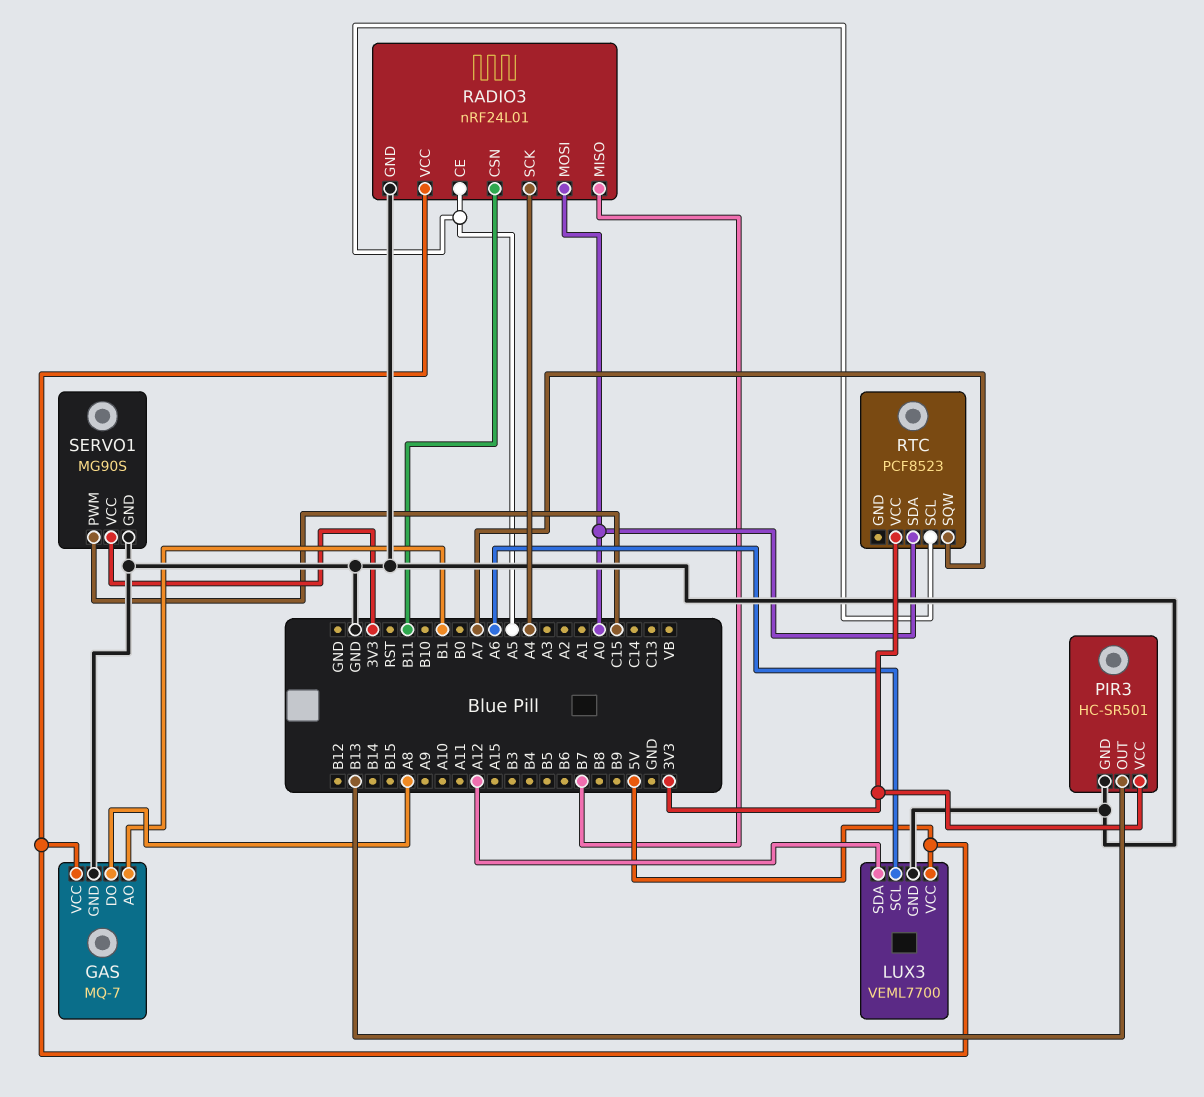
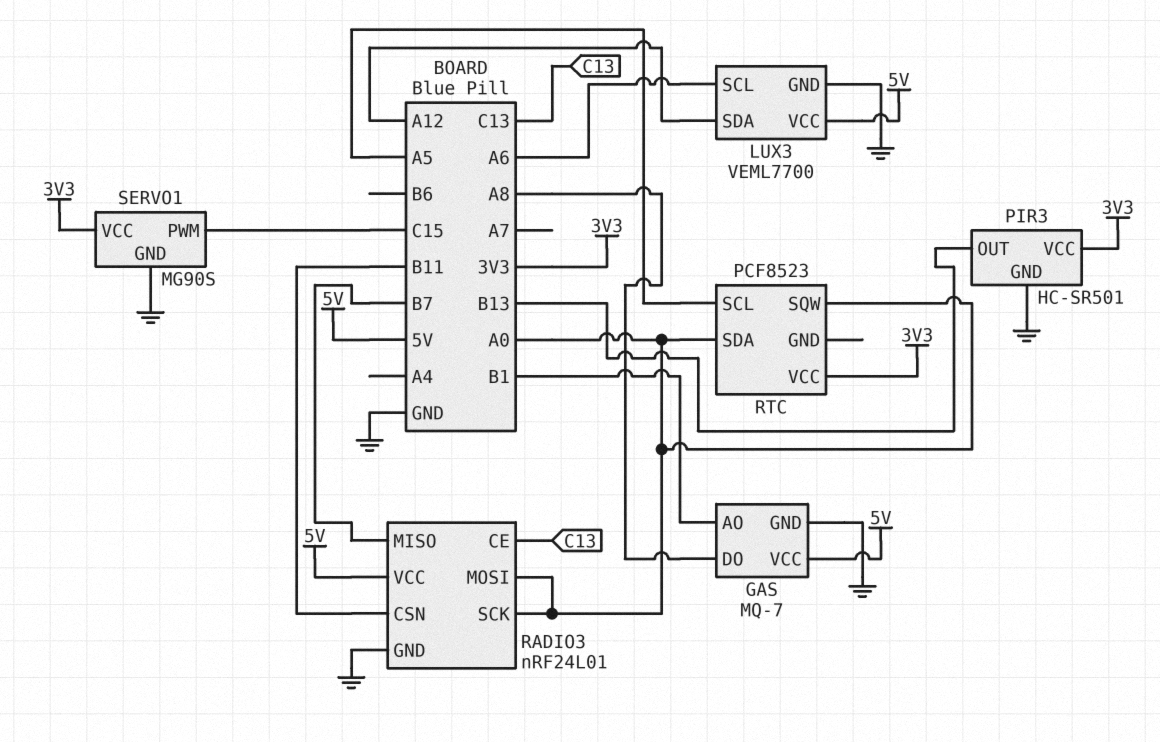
RADIO3 pin CE: A5 -> C13
RADIO3 pin SCK: A4 -> A0
RTC pin SQW: A7 -> A0

